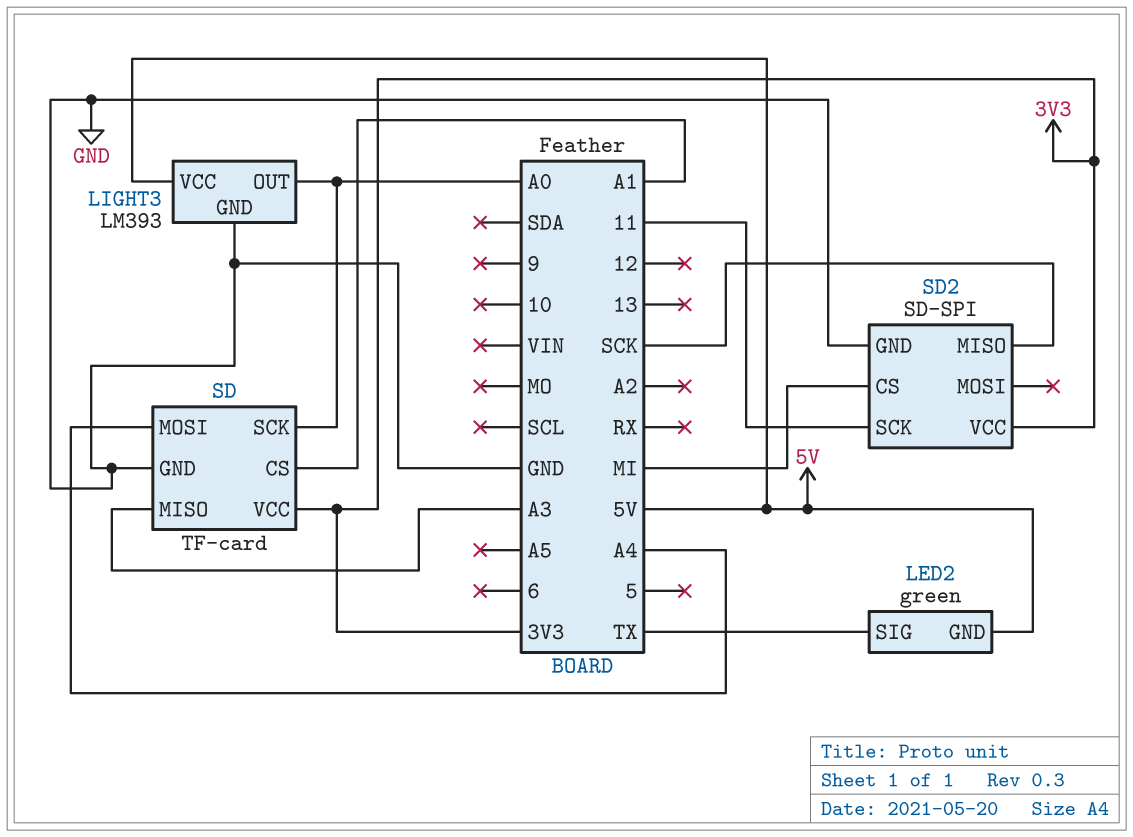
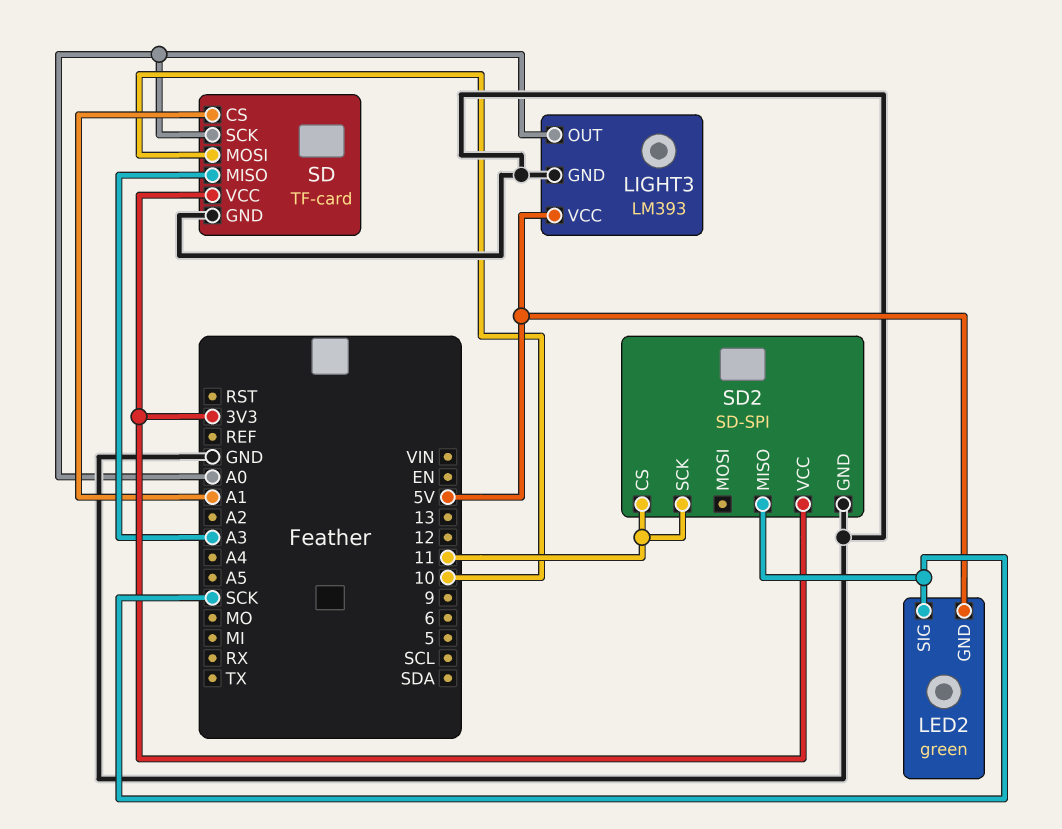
LED2 pin SIG: TX -> SCK
SD pin MOSI: A4 -> 10
SD2 pin CS: MI -> 11

